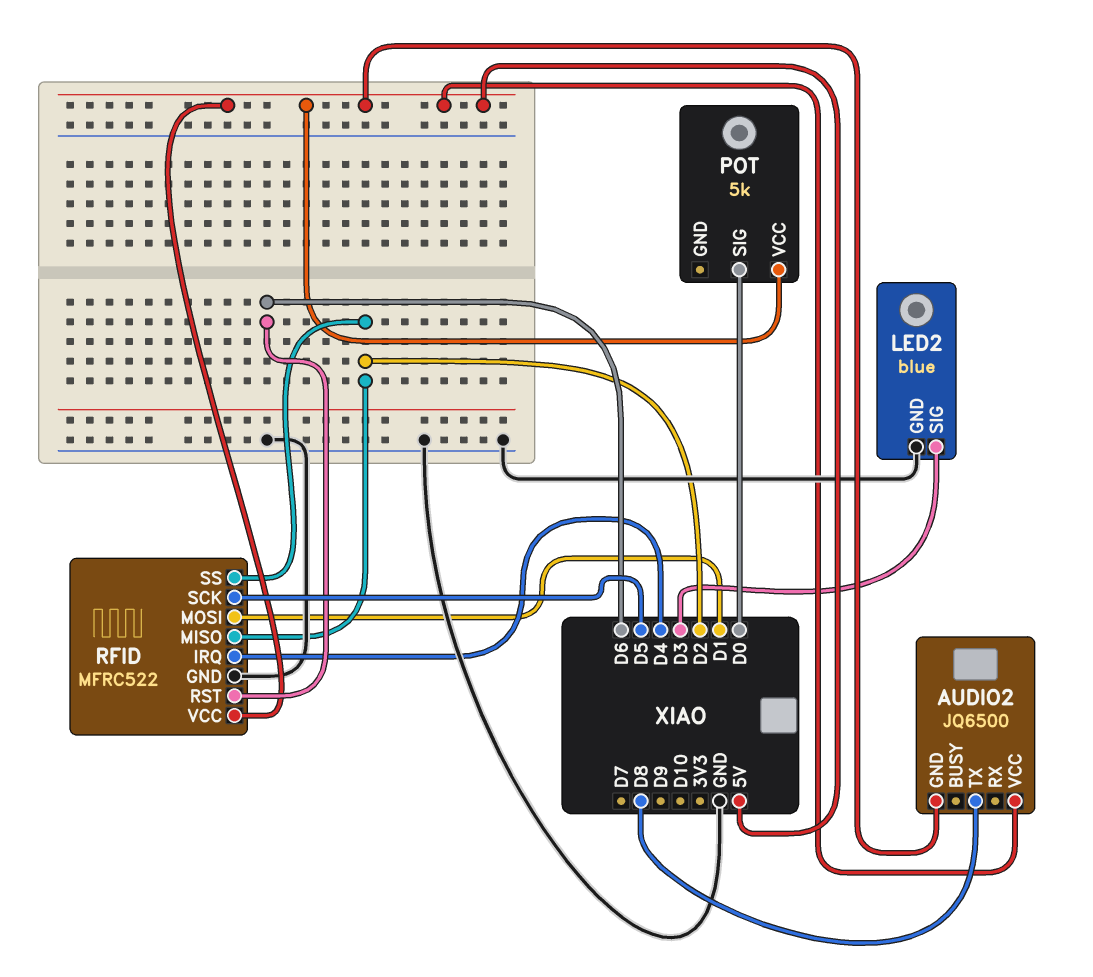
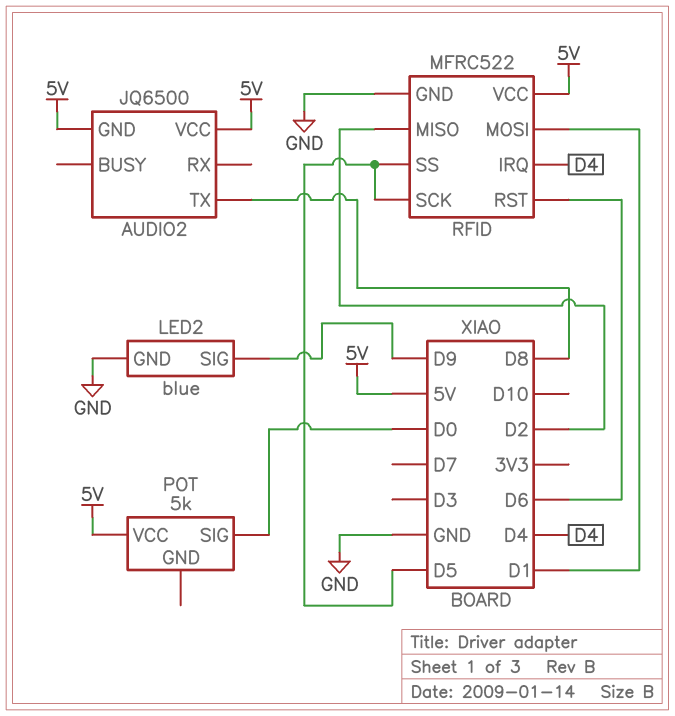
LED2 pin SIG: D3 -> D9
RFID pin SS: D2 -> D5

